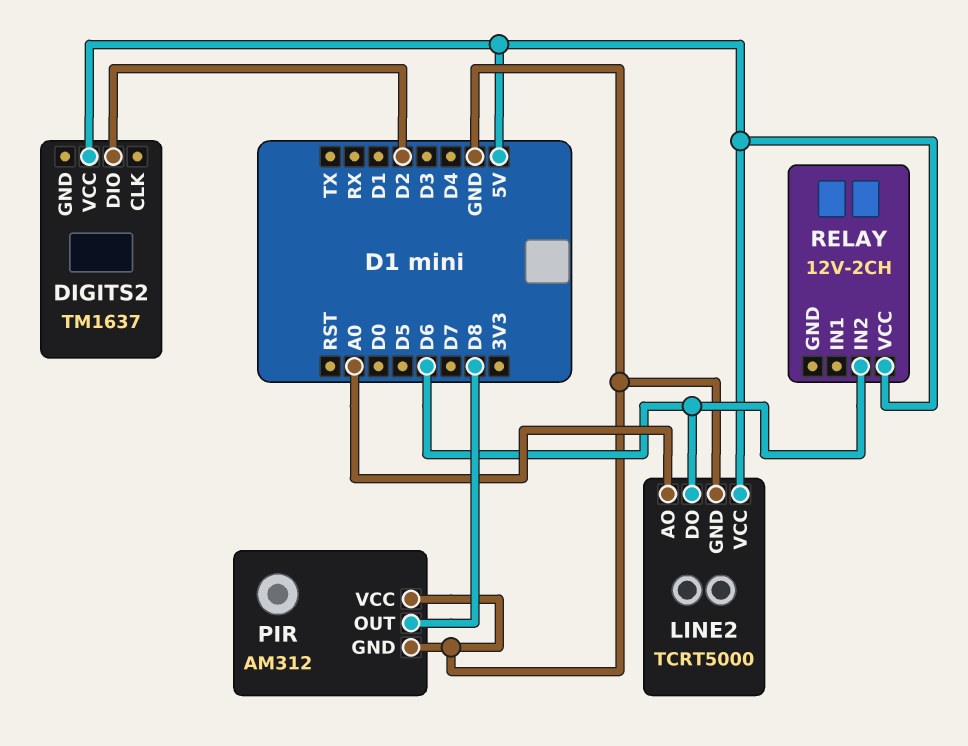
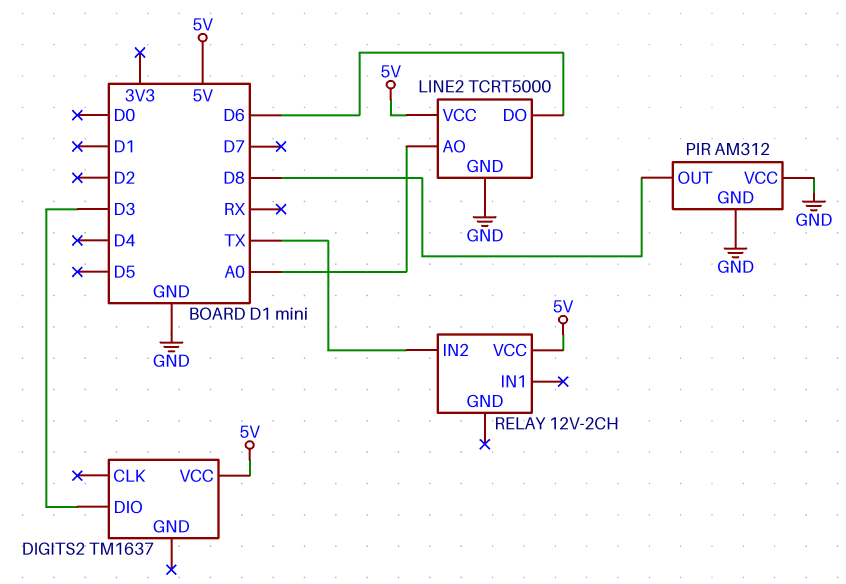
DIGITS2 pin DIO: D2 -> D3
RELAY pin IN2: D6 -> TX

